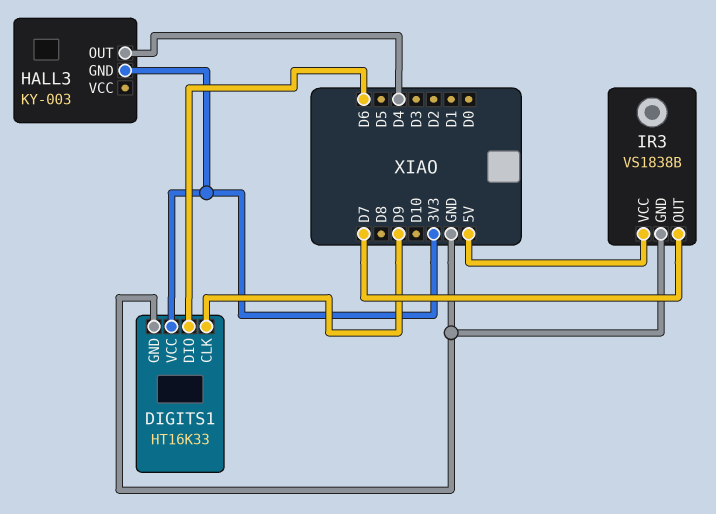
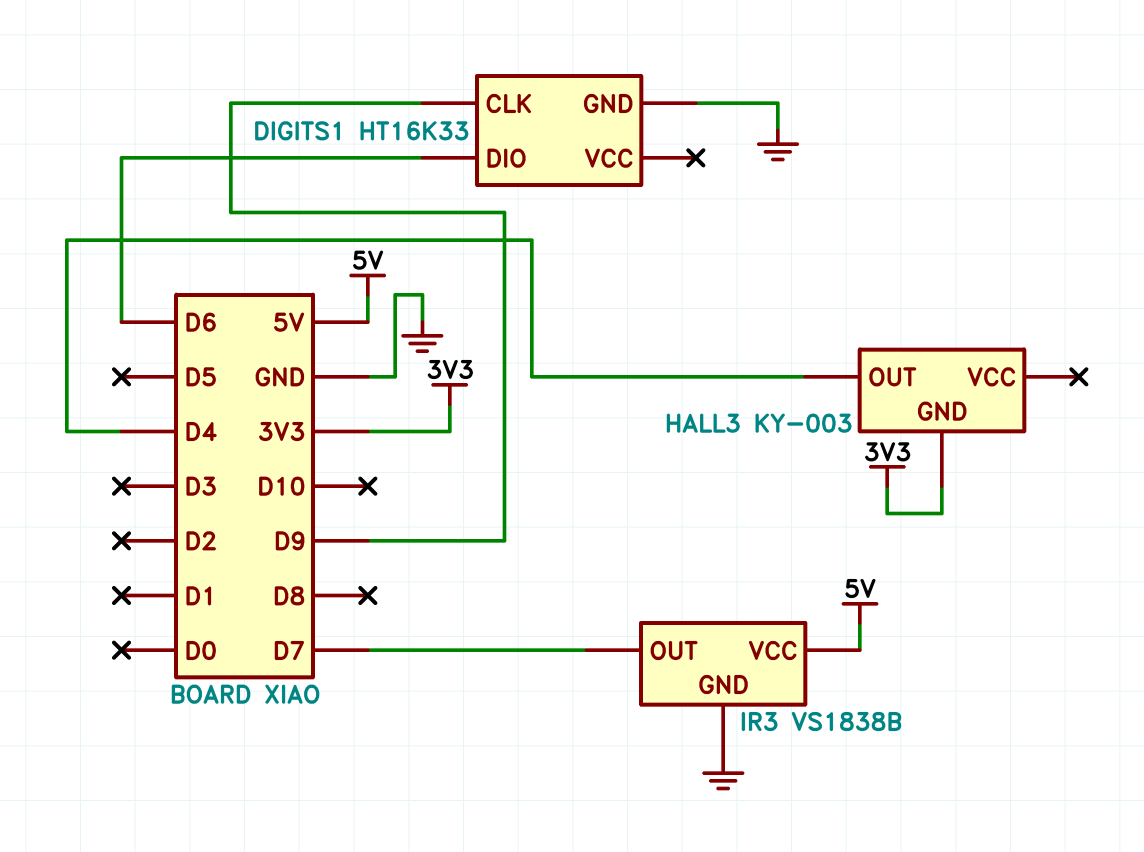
DIGITS1 pin VCC: 3V3 -> none

